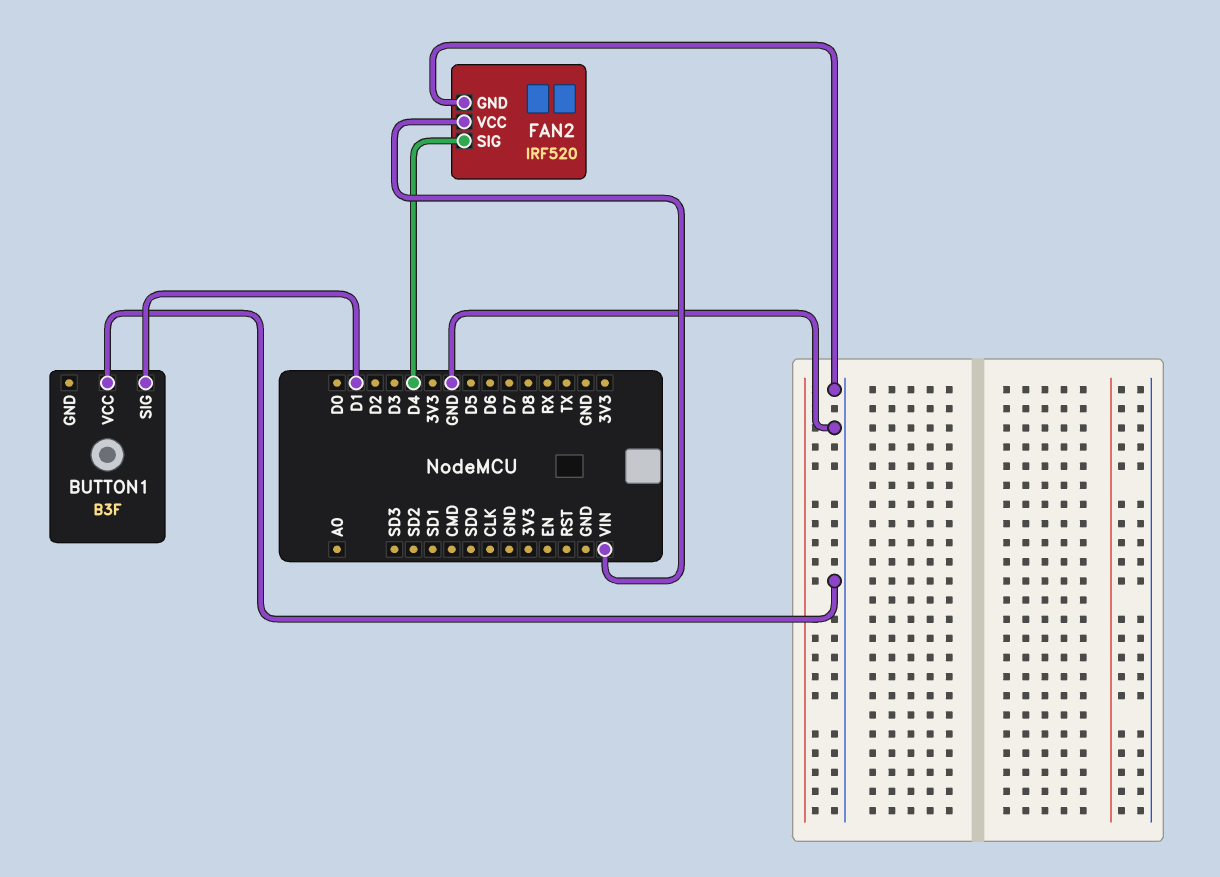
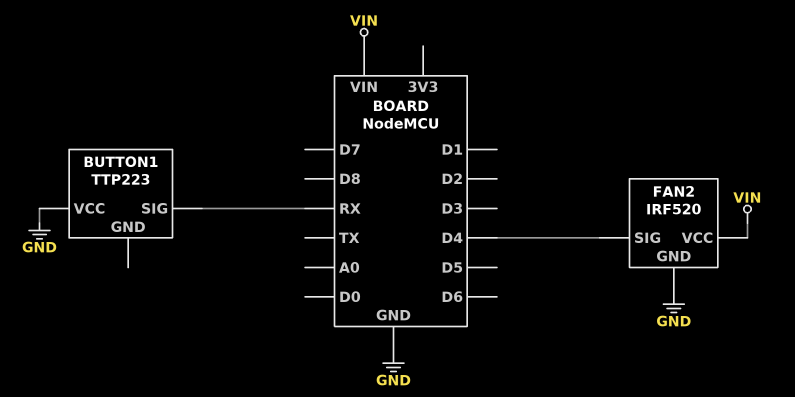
BUTTON1: B3F -> TTP223
BUTTON1 pin SIG: D1 -> RX

